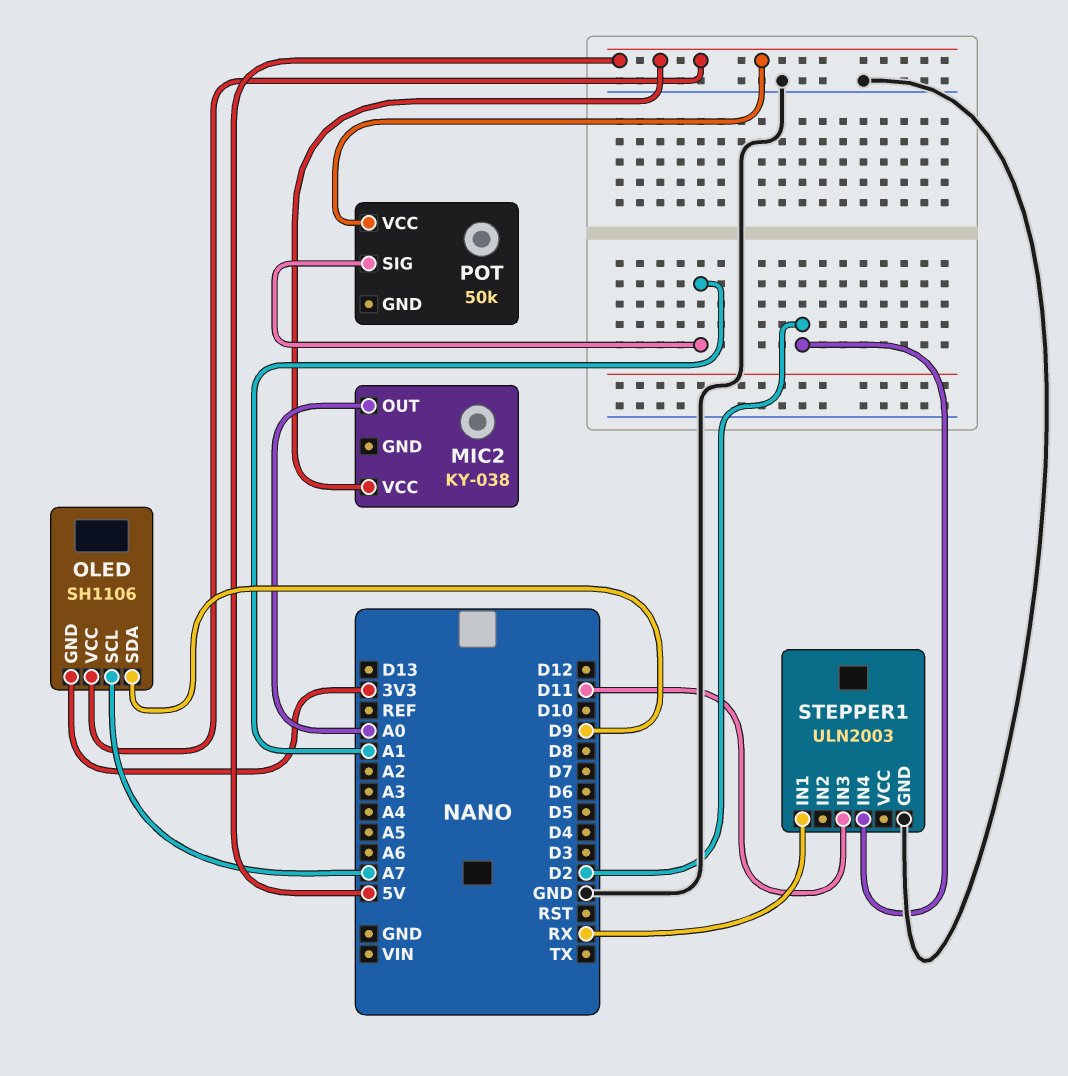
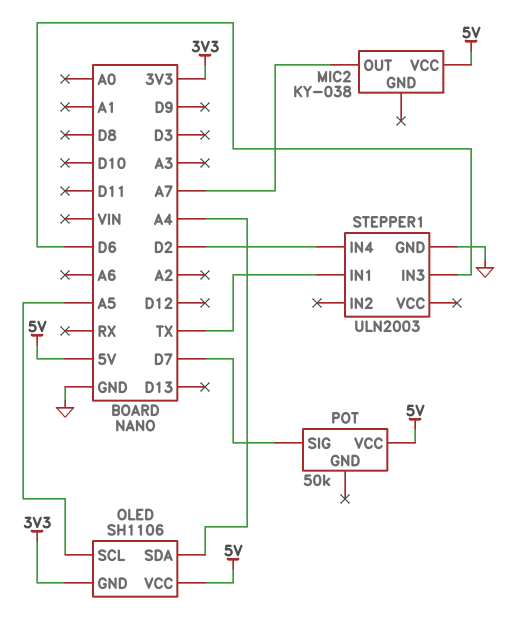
MIC2 pin OUT: A0 -> A7
OLED pin SCL: A7 -> A5
OLED pin SDA: D9 -> A4
POT pin SIG: A1 -> D7
STEPPER1 pin IN1: RX -> TX
STEPPER1 pin IN3: D11 -> D6

